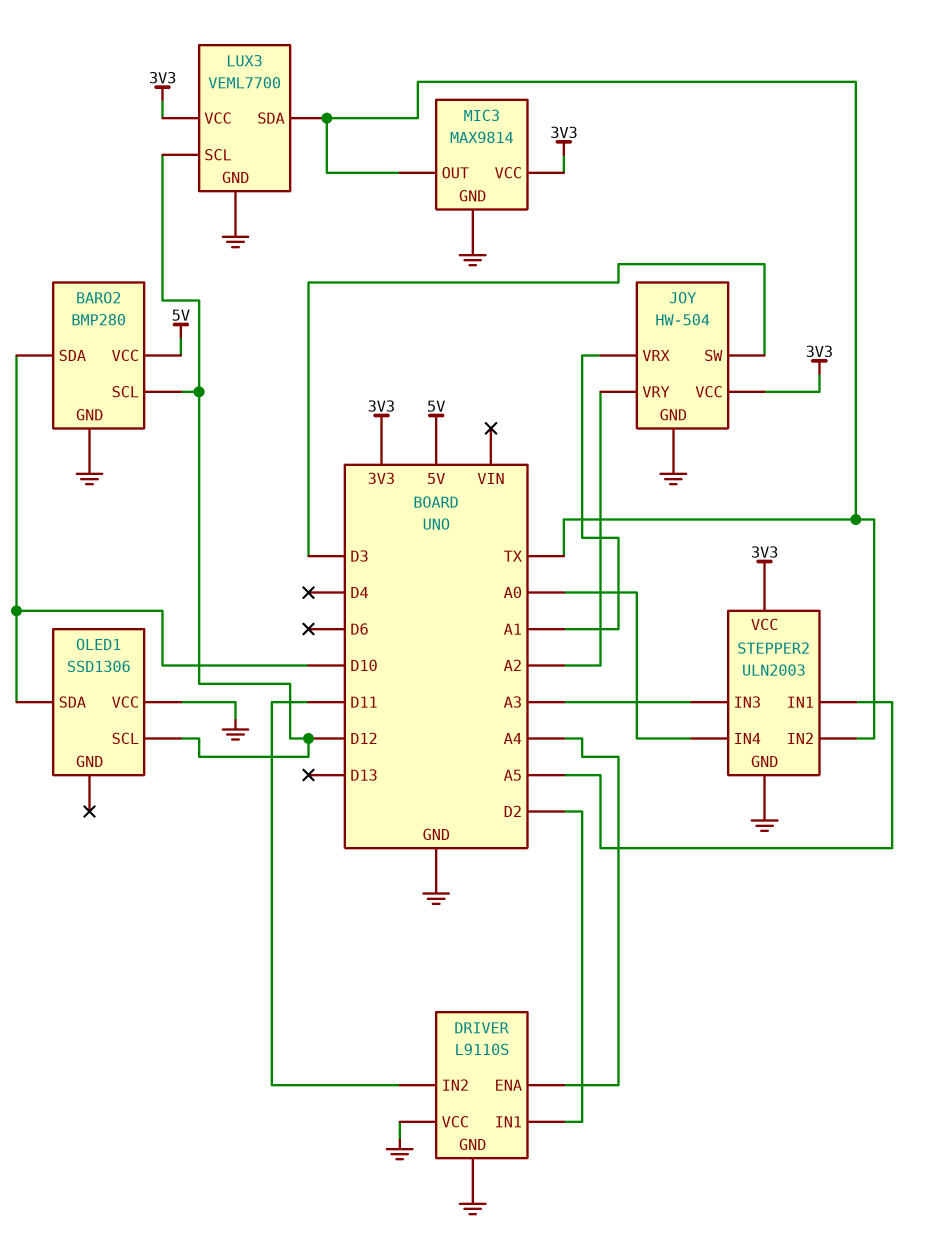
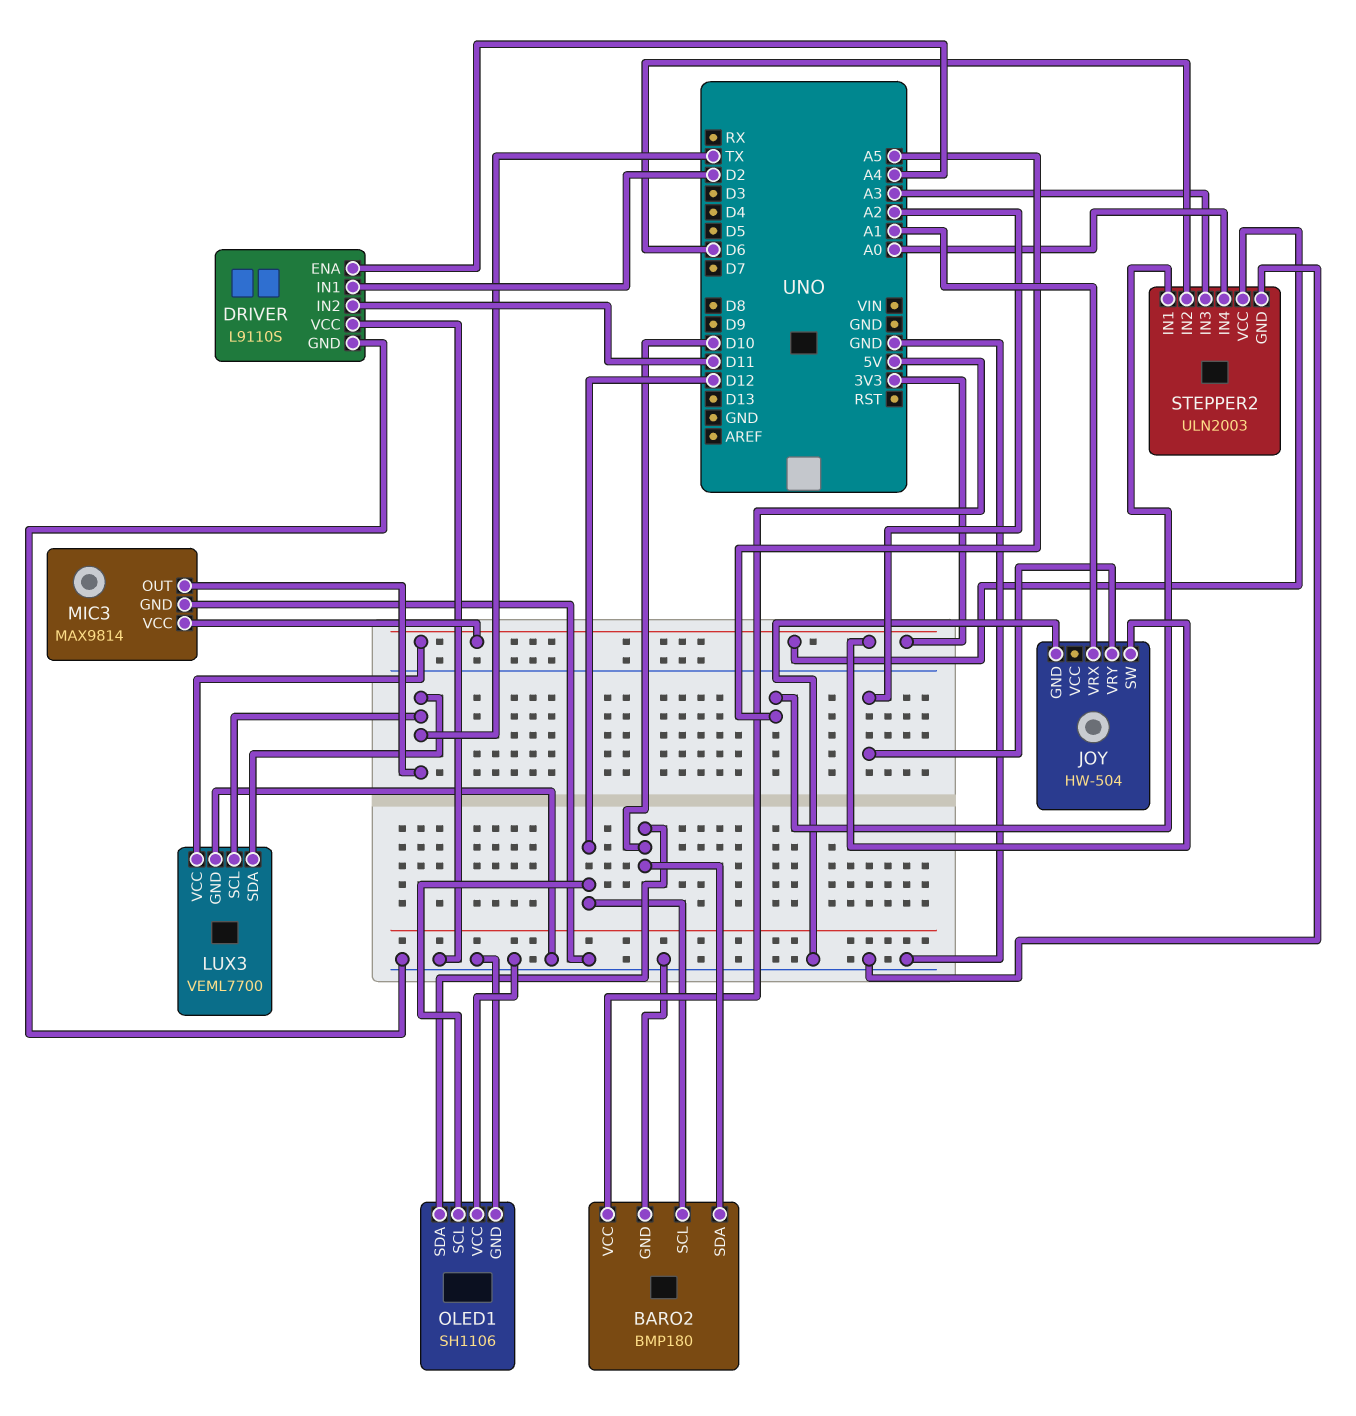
BARO2: BMP280 -> BMP180
JOY pin SW: D3 -> 3V3
JOY pin VCC: 3V3 -> none
LUX3 pin SCL: D12 -> TX
OLED1: SSD1306 -> SH1106
OLED1 pin GND: none -> GND
STEPPER2 pin IN2: TX -> D6

